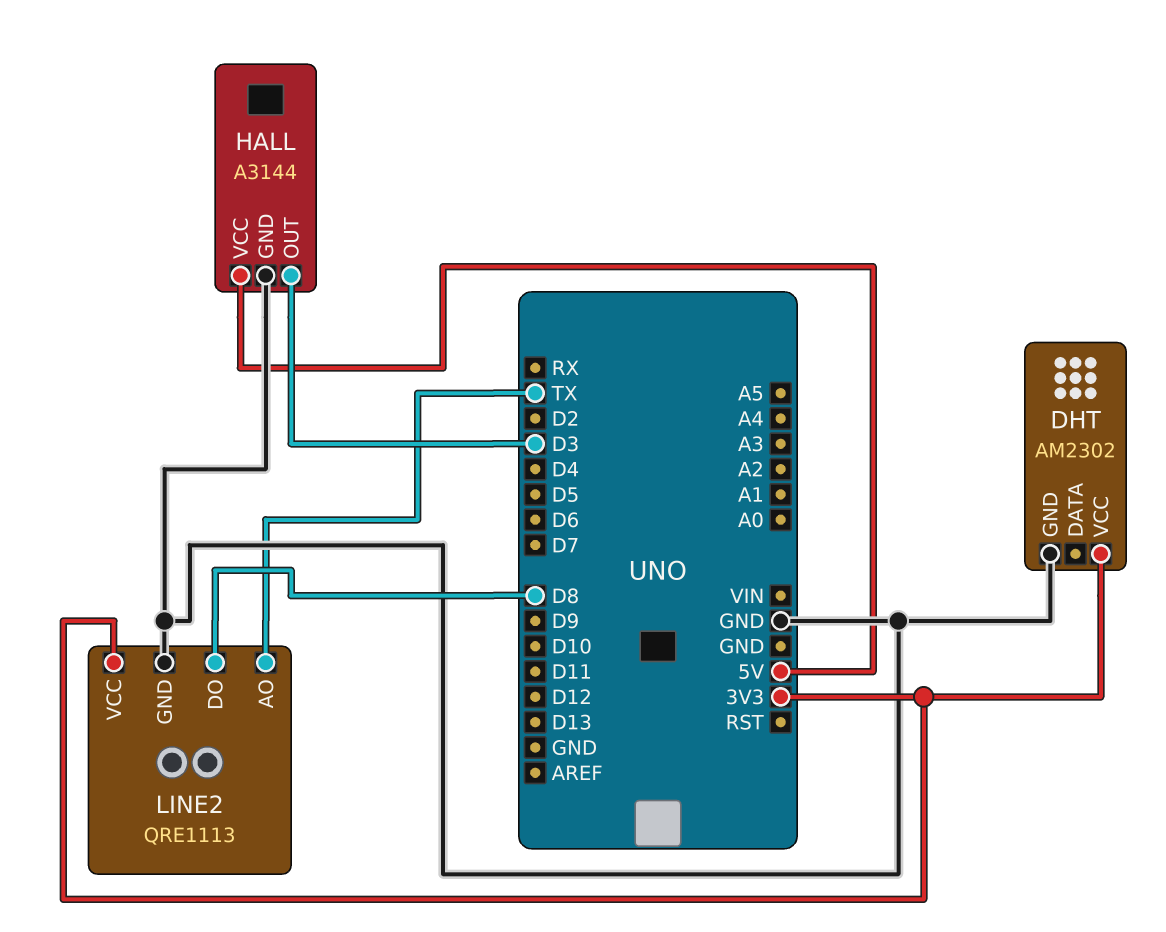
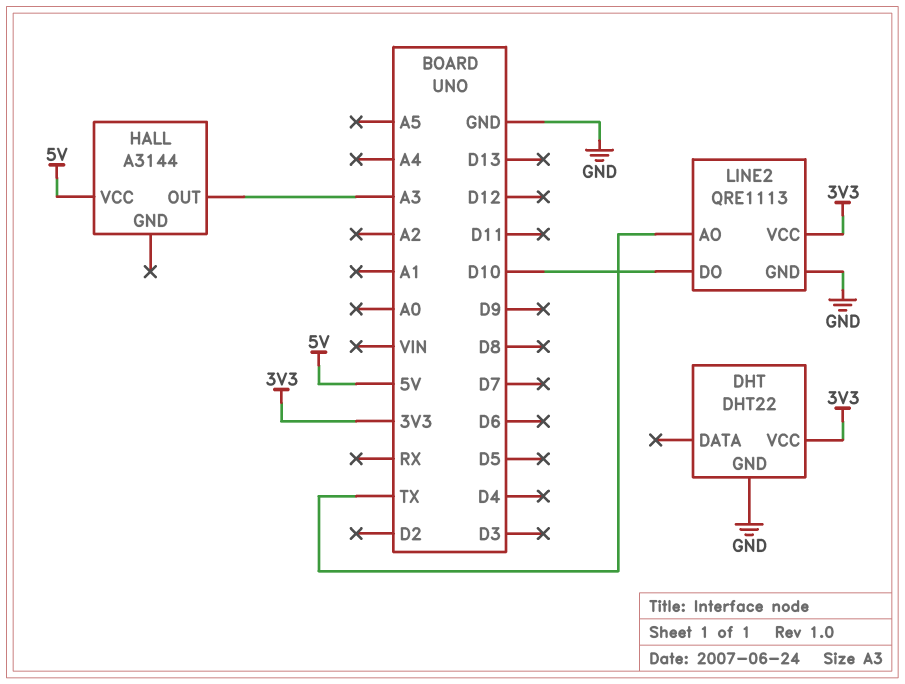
DHT: AM2302 -> DHT22
HALL pin GND: GND -> none
HALL pin OUT: D3 -> A3
LINE2 pin DO: D8 -> D10

